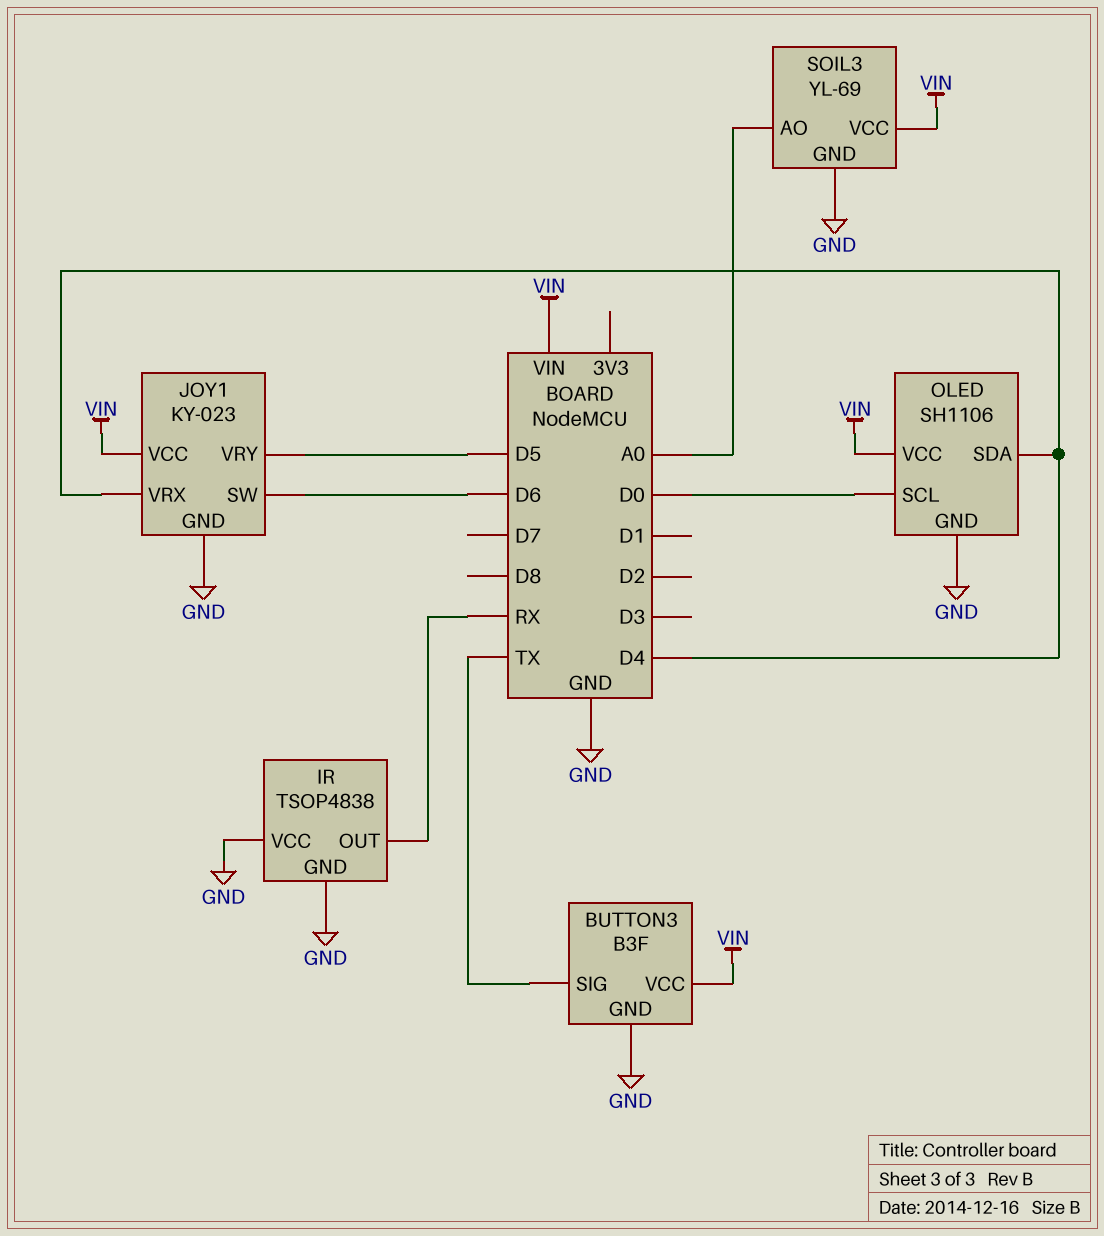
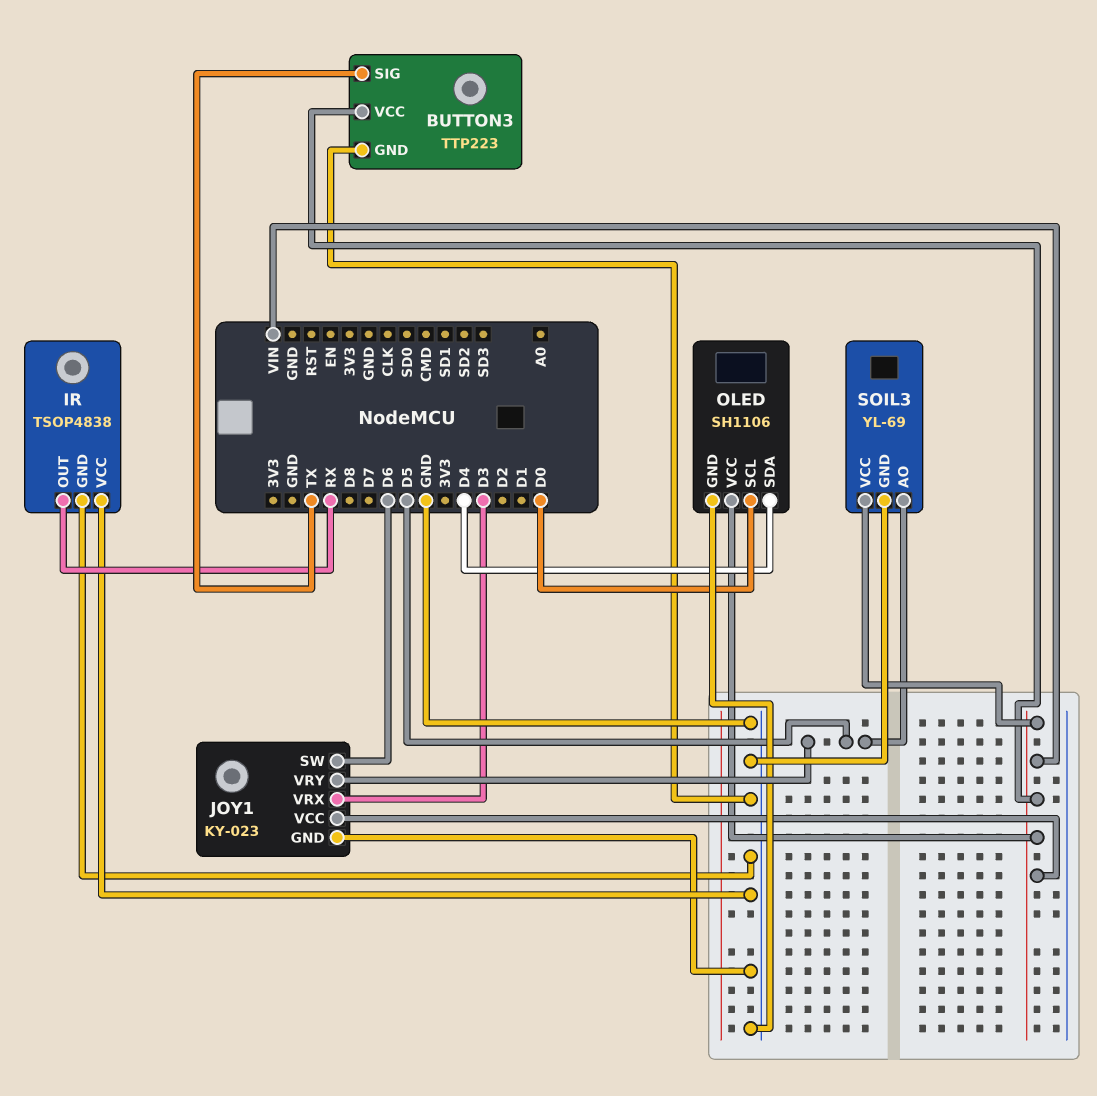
BUTTON3: B3F -> TTP223
JOY1 pin VRX: D4 -> D3
SOIL3 pin AO: A0 -> D5

